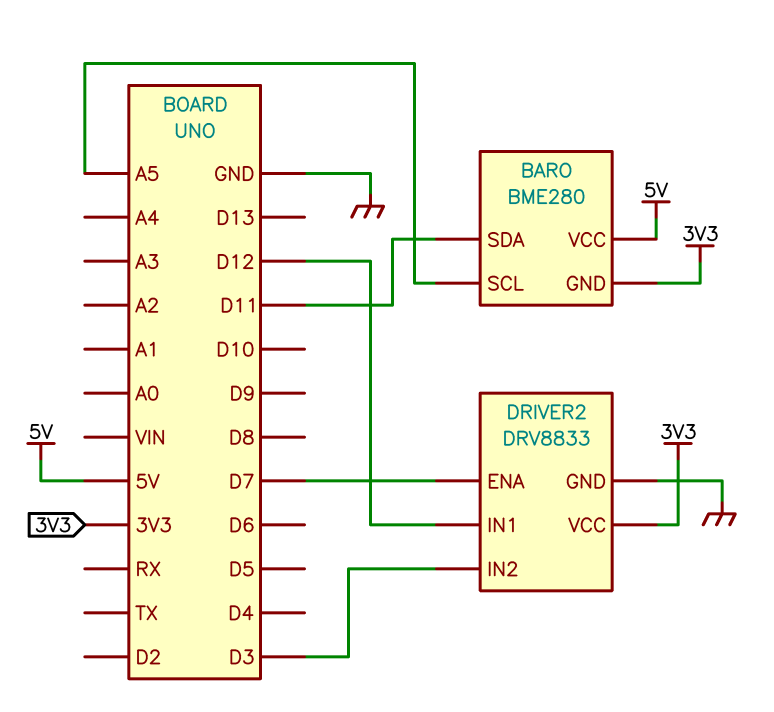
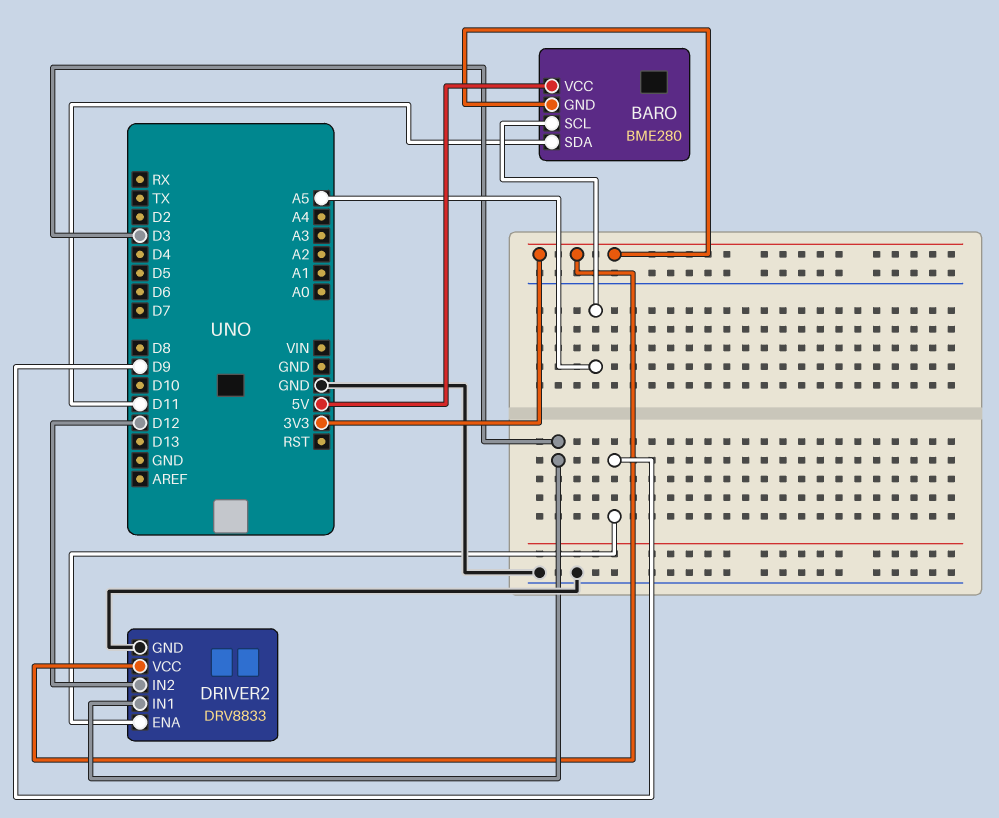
DRIVER2 pin ENA: D7 -> D9
DRIVER2 pin IN1: D12 -> D3
DRIVER2 pin IN2: D3 -> D12

